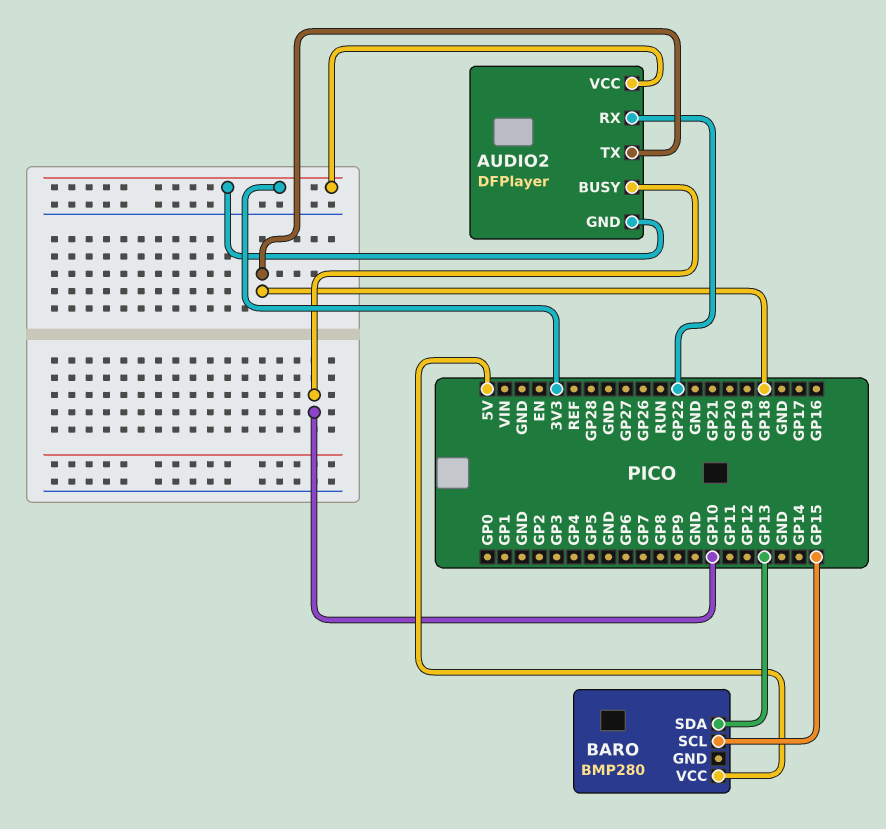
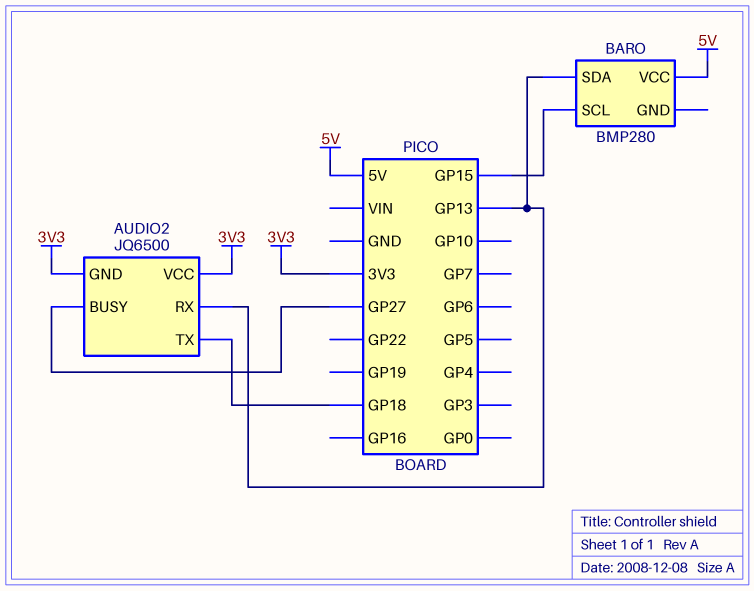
AUDIO2: DFPlayer -> JQ6500
AUDIO2 pin BUSY: GP10 -> GP27
AUDIO2 pin RX: GP22 -> GP13

